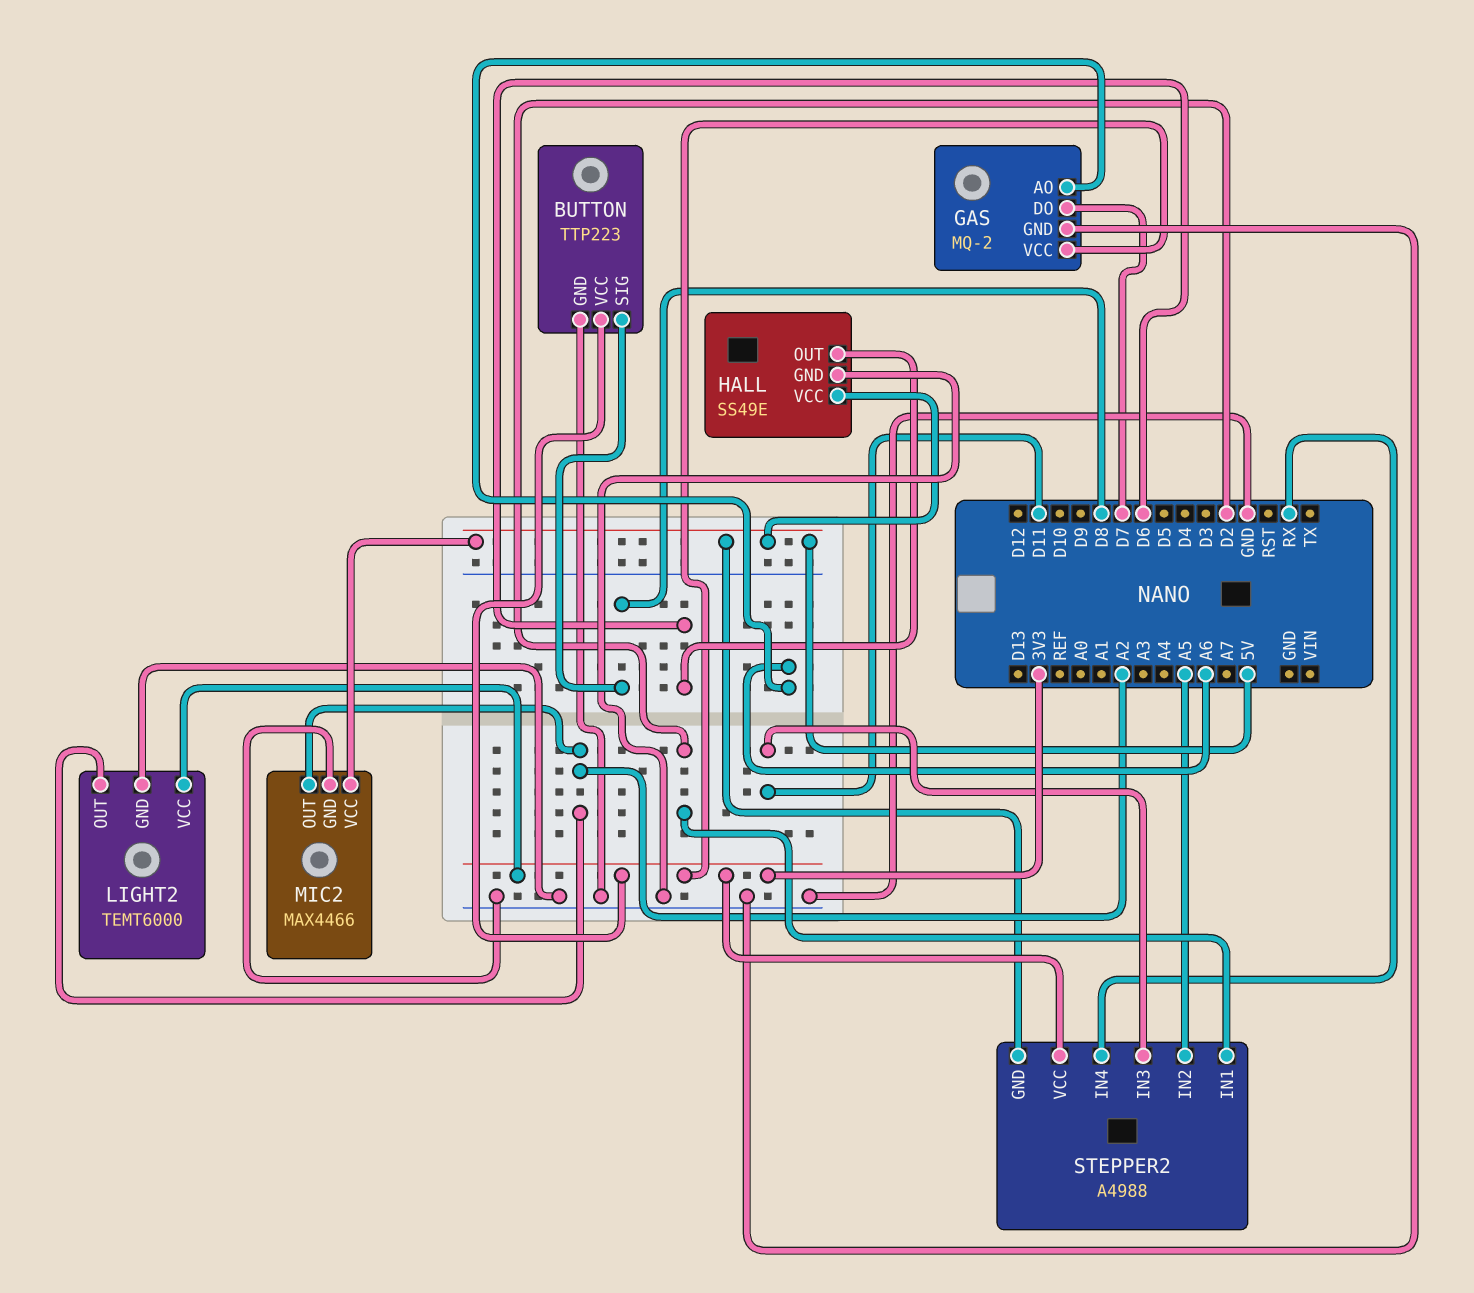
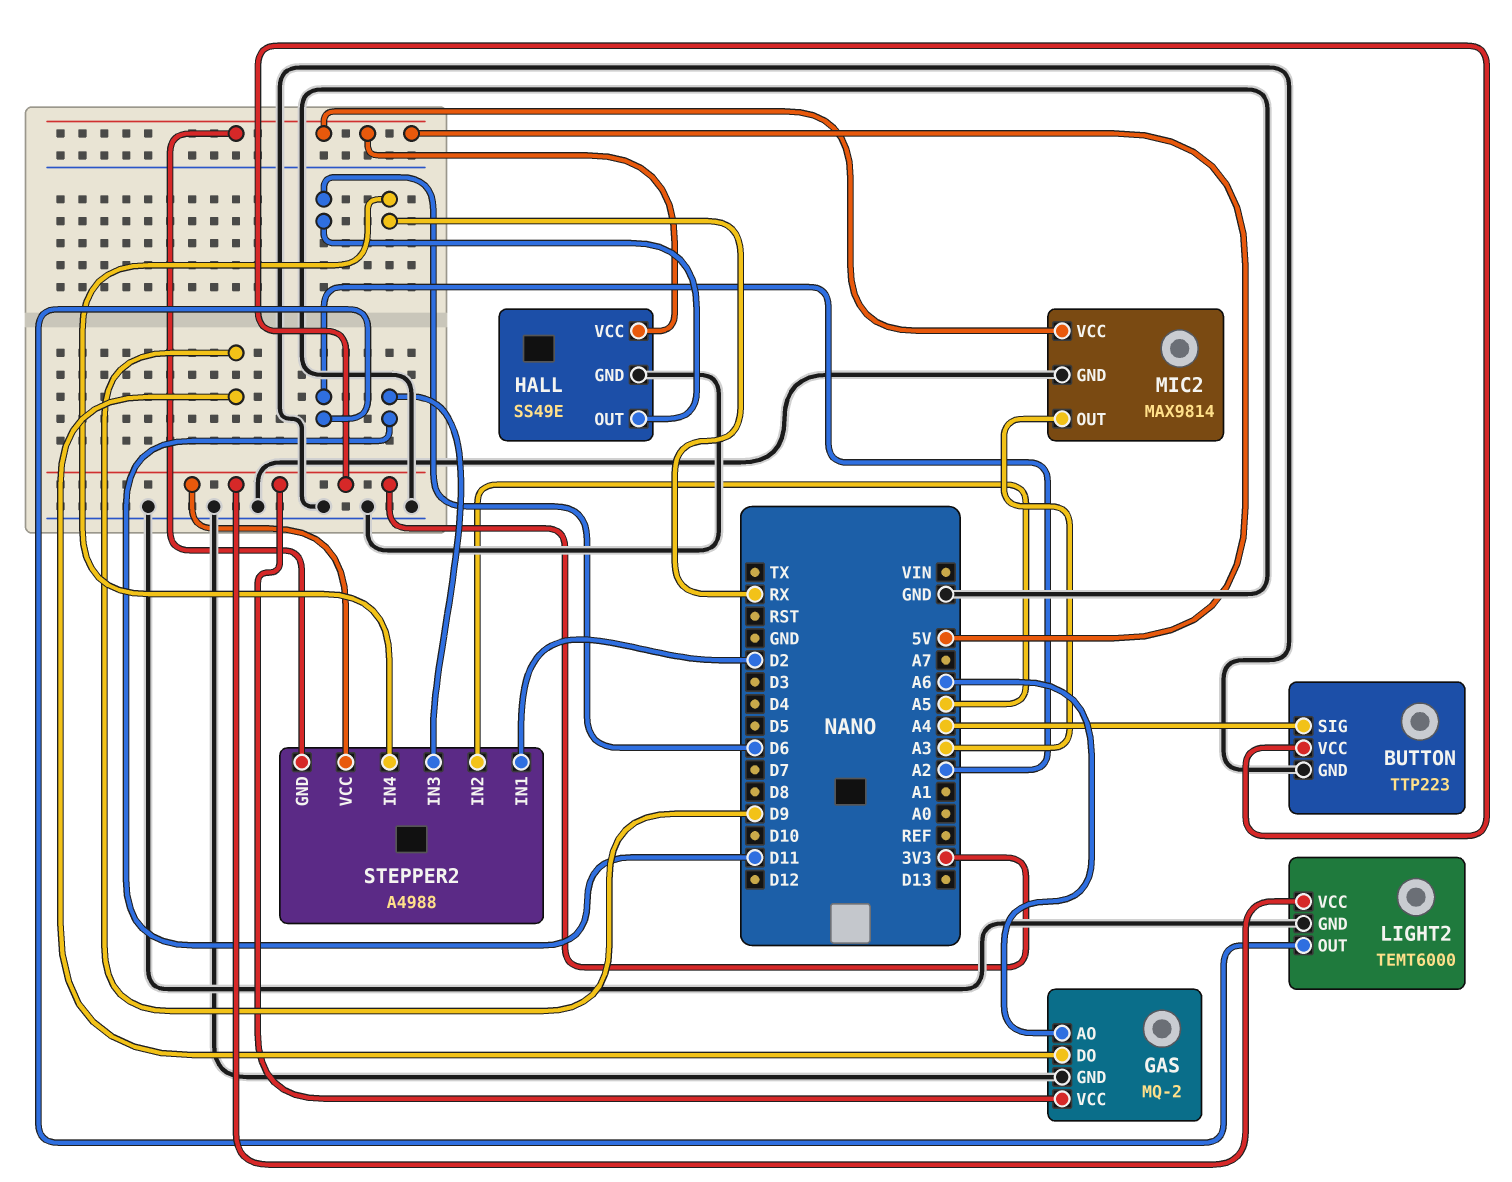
BUTTON pin SIG: D8 -> A4
GAS pin DO: D7 -> D9
MIC2: MAX4466 -> MAX9814
MIC2 pin OUT: A2 -> A3

